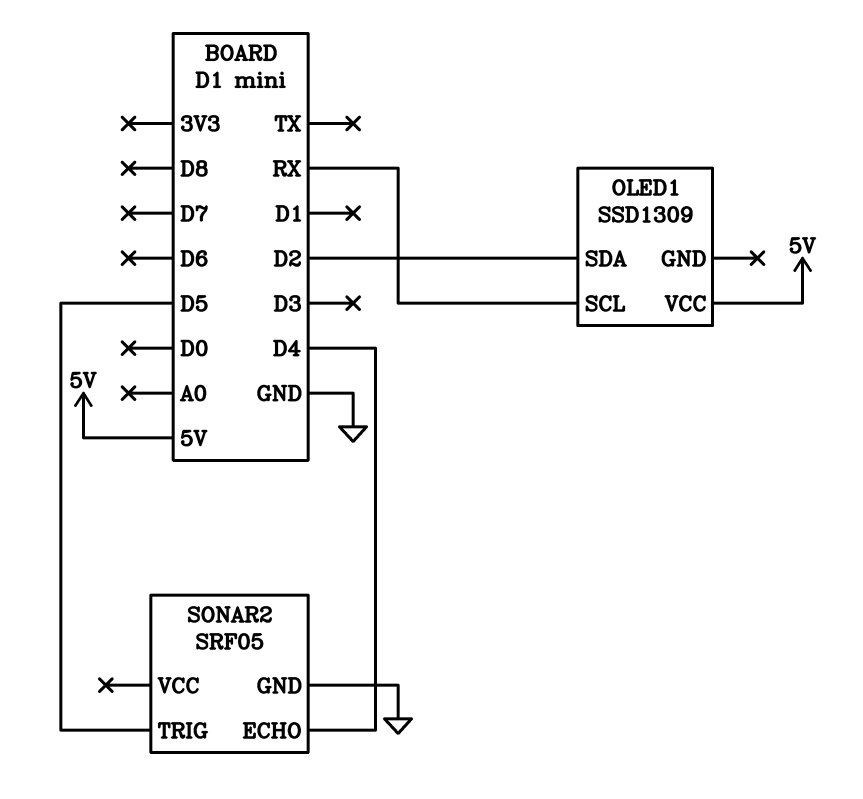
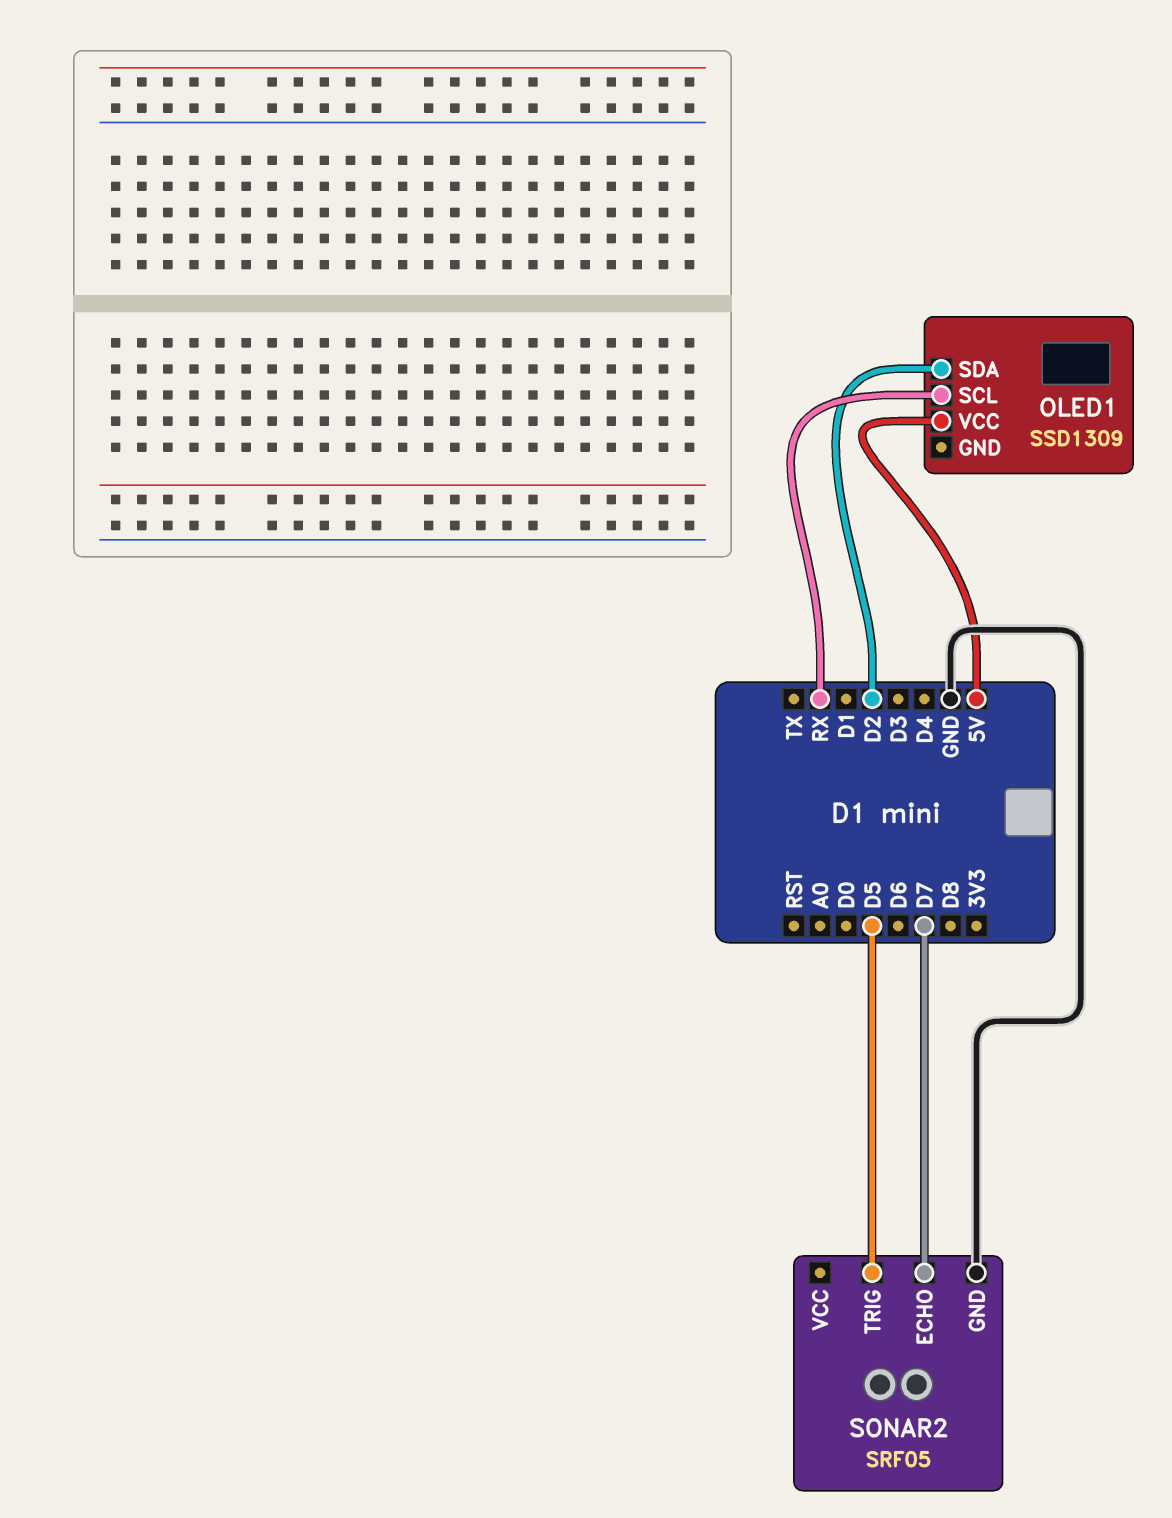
SONAR2 pin ECHO: D4 -> D7

